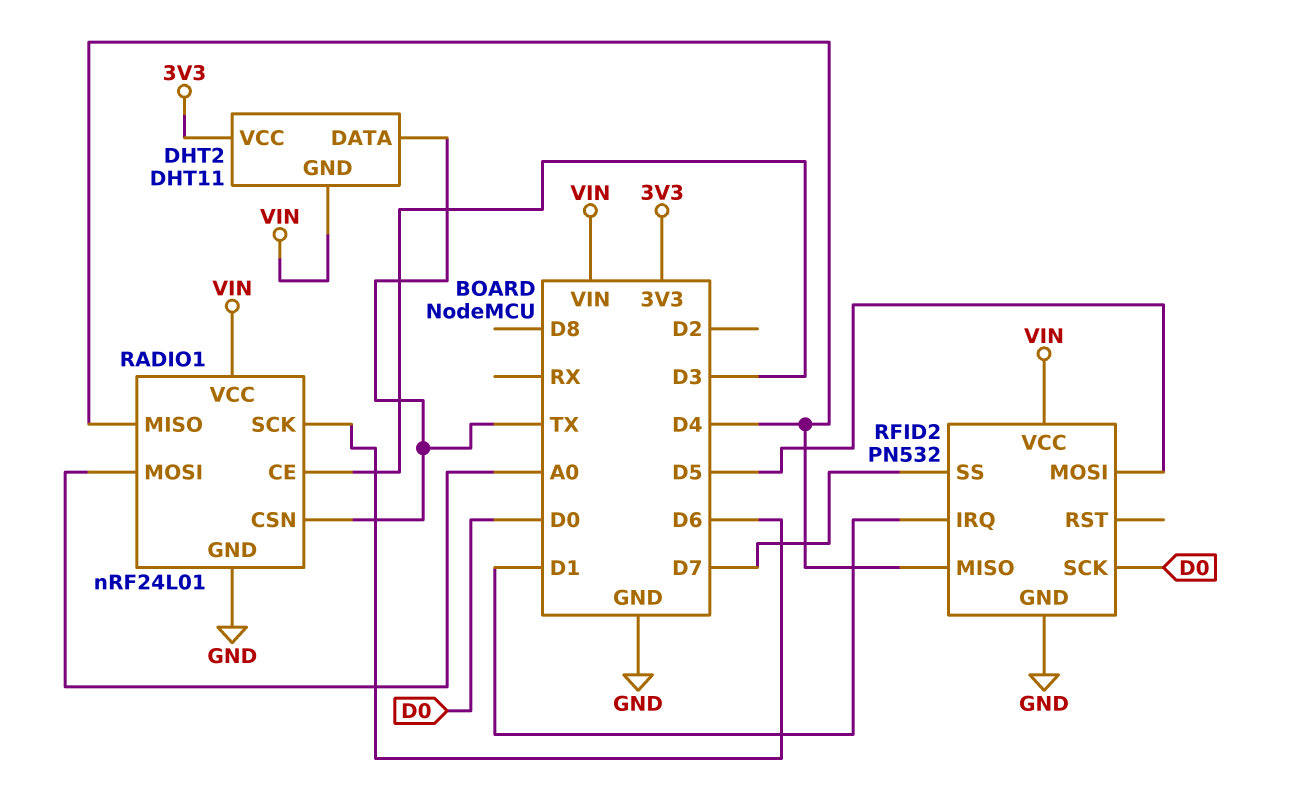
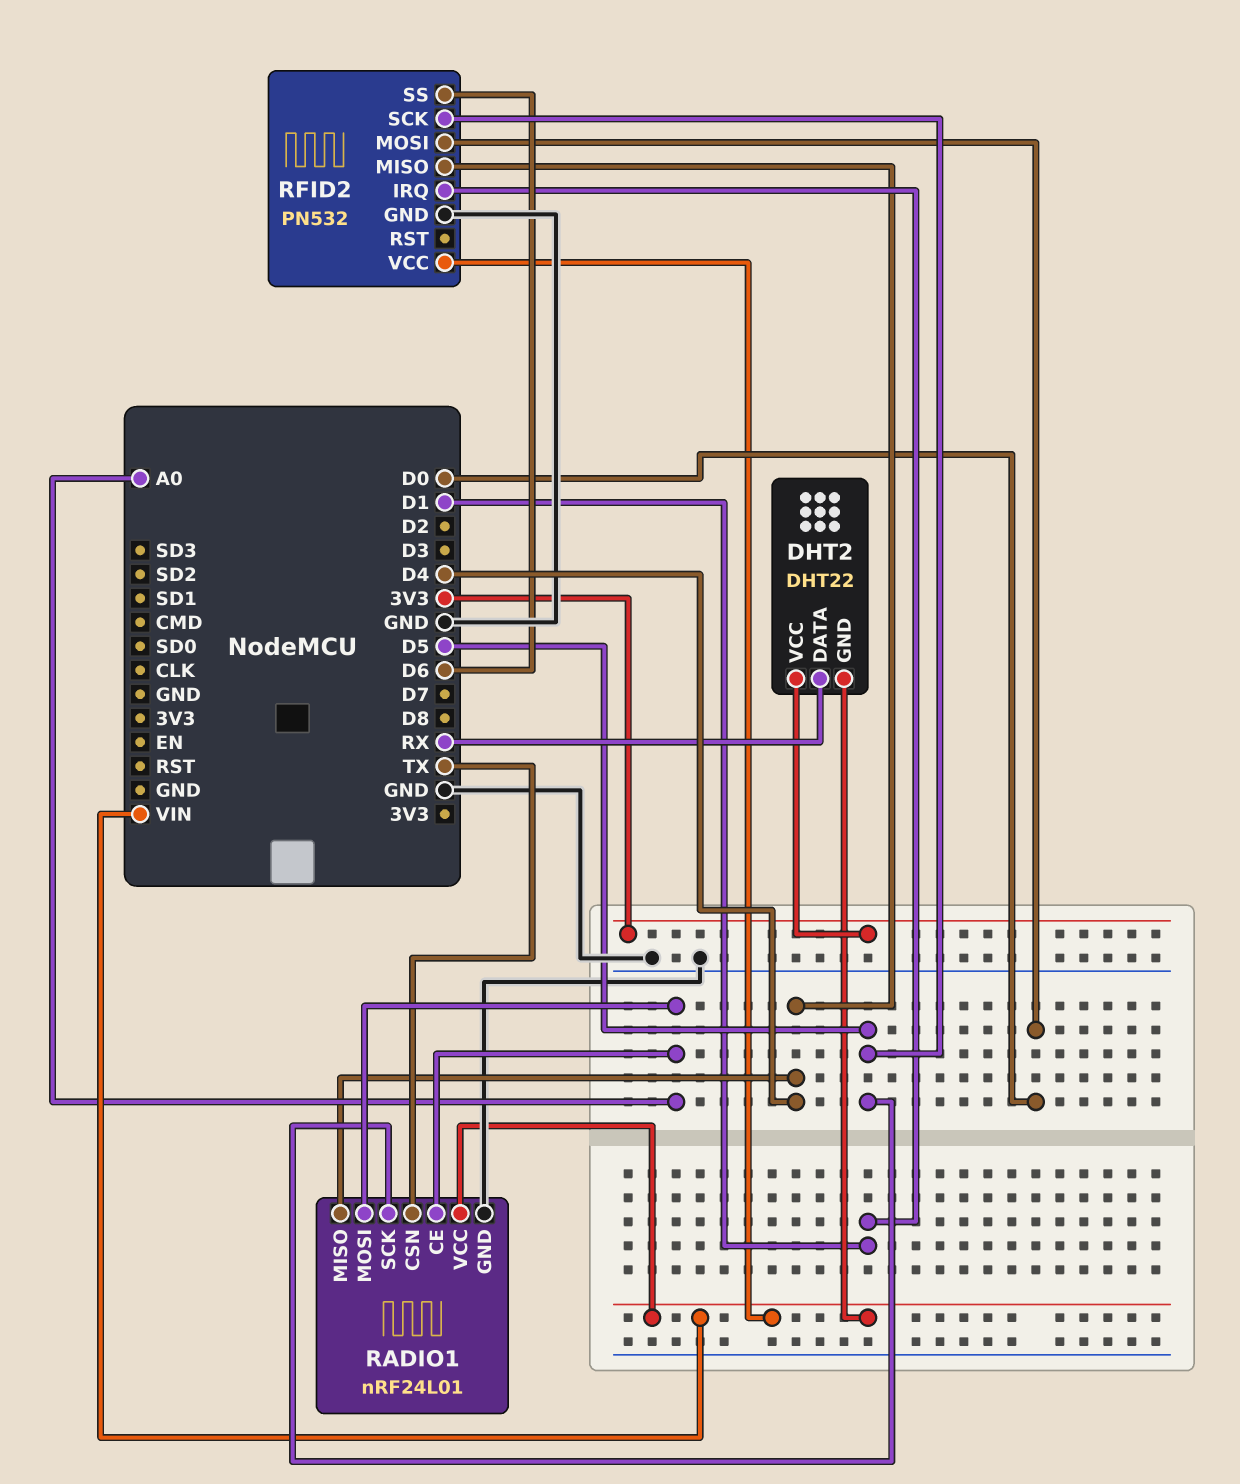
DHT2: DHT11 -> DHT22
DHT2 pin DATA: TX -> RX
RADIO1 pin CE: D3 -> A0
RADIO1 pin SCK: D6 -> D5
RFID2 pin MOSI: D5 -> D0
RFID2 pin SCK: D0 -> D5
RFID2 pin SS: D7 -> D6

